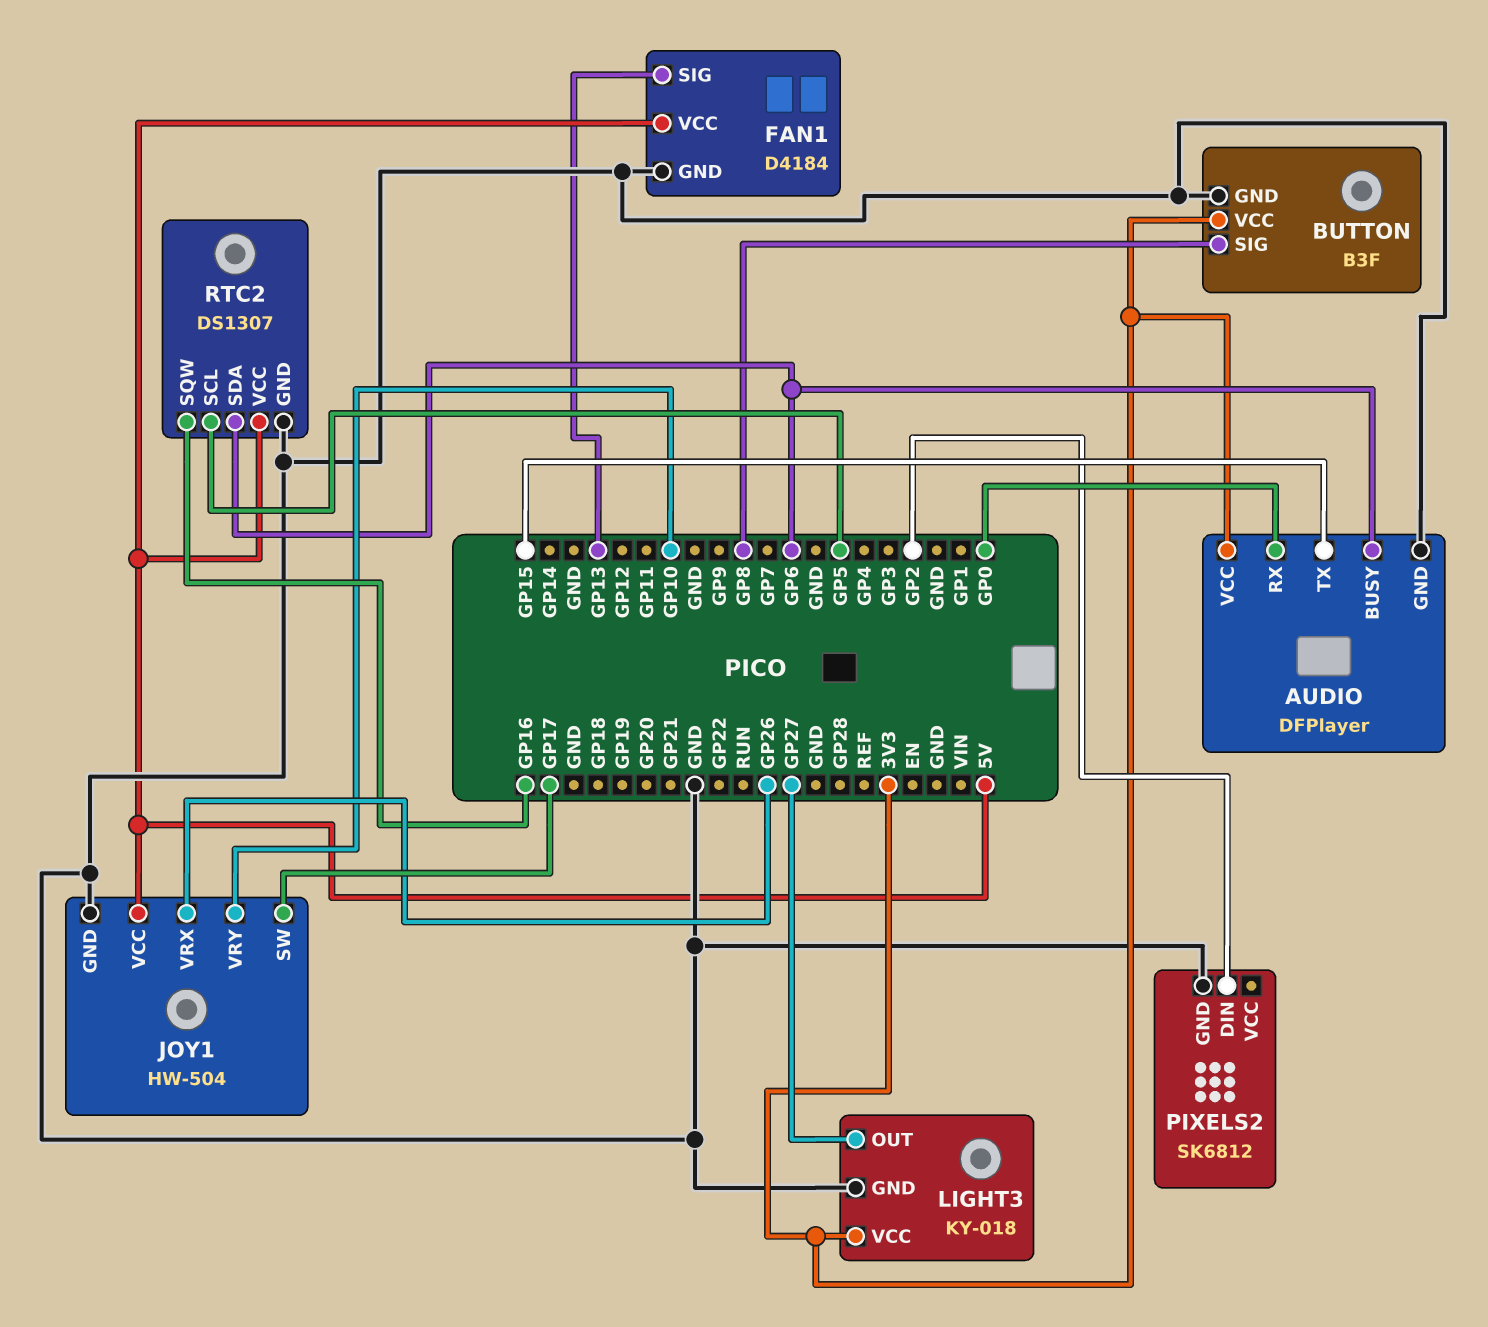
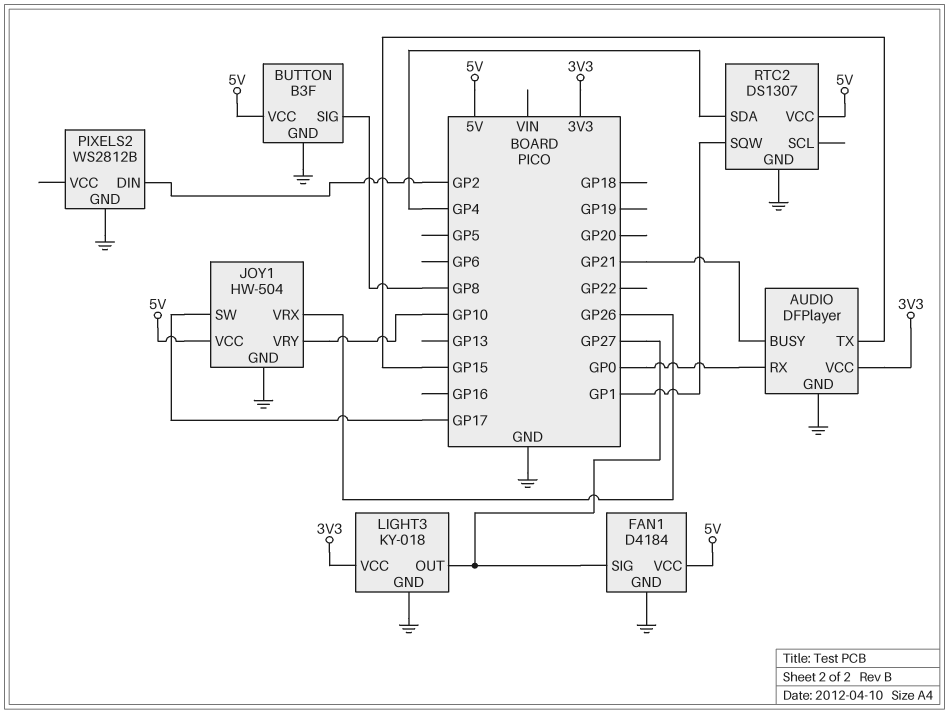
AUDIO pin BUSY: GP6 -> GP21
BUTTON pin VCC: 3V3 -> 5V
FAN1 pin SIG: GP13 -> GP27
PIXELS2: SK6812 -> WS2812B
RTC2 pin SCL: GP5 -> none
RTC2 pin SDA: GP6 -> GP4
RTC2 pin SQW: GP16 -> GP1

